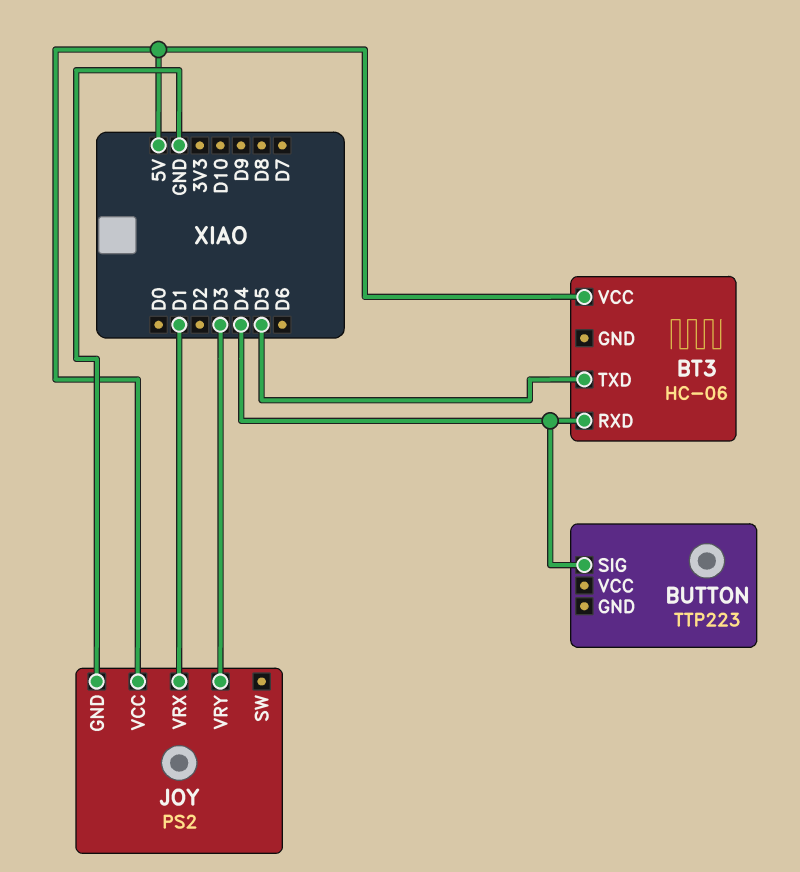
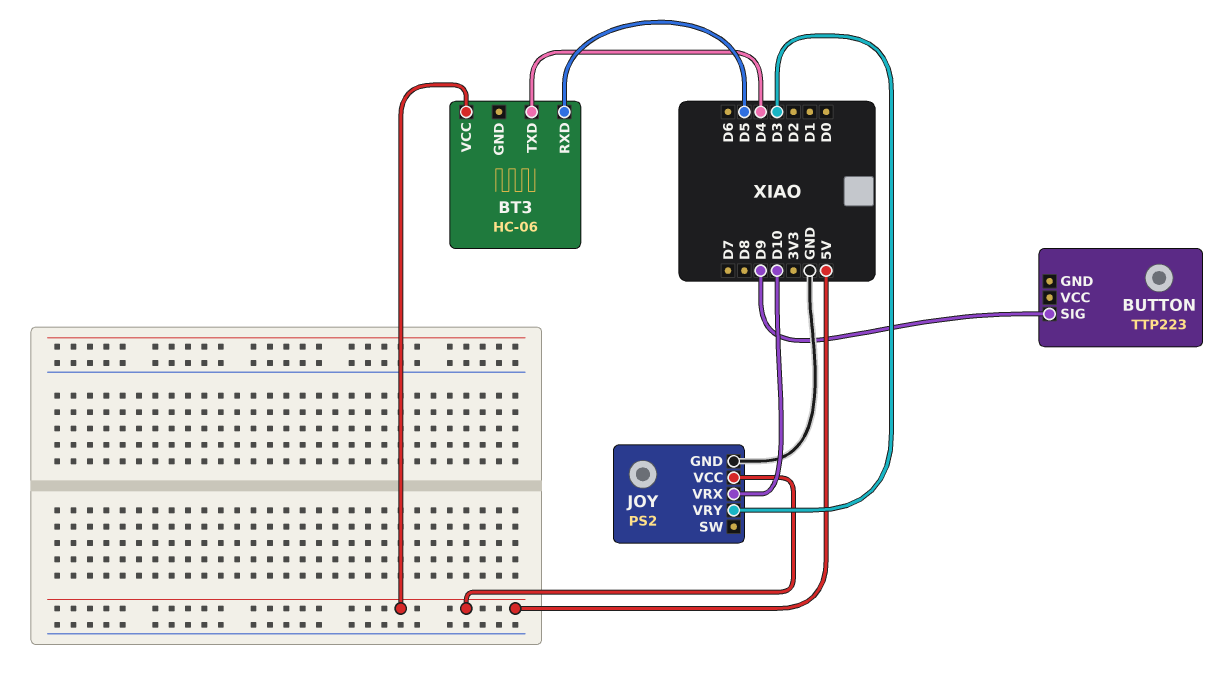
BT3 pin RXD: D4 -> D5
BT3 pin TXD: D5 -> D4
BUTTON pin SIG: D4 -> D9
JOY pin VRX: D1 -> D10

